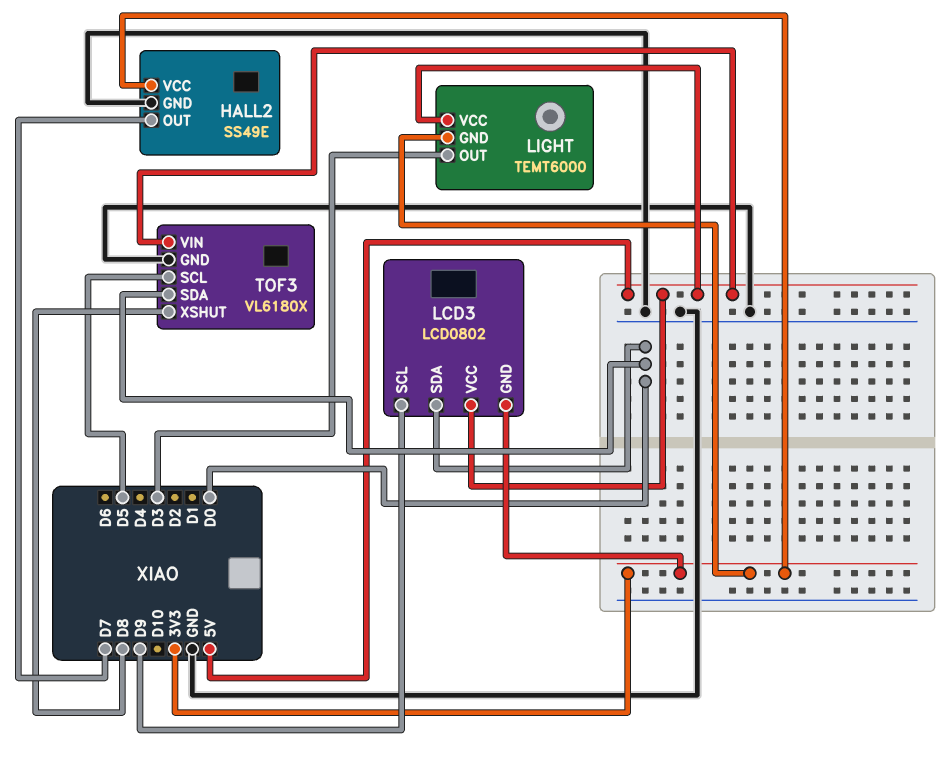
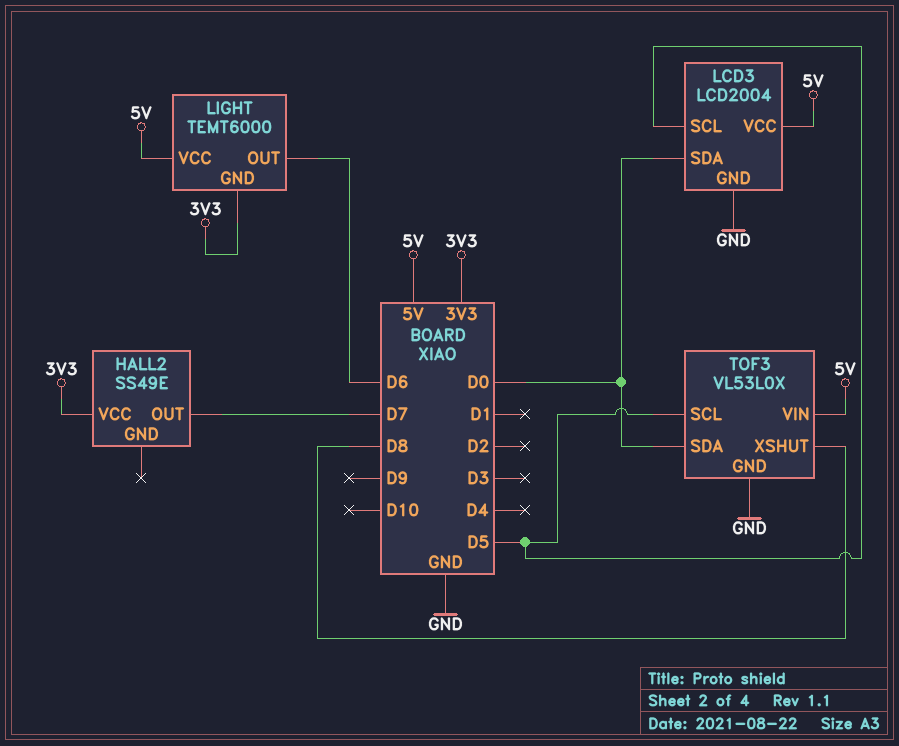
HALL2 pin GND: GND -> none
LCD3: LCD0802 -> LCD2004
LCD3 pin GND: 3V3 -> GND
LCD3 pin SCL: D9 -> D5
LIGHT pin OUT: D3 -> D6
TOF3: VL6180X -> VL53L0X

